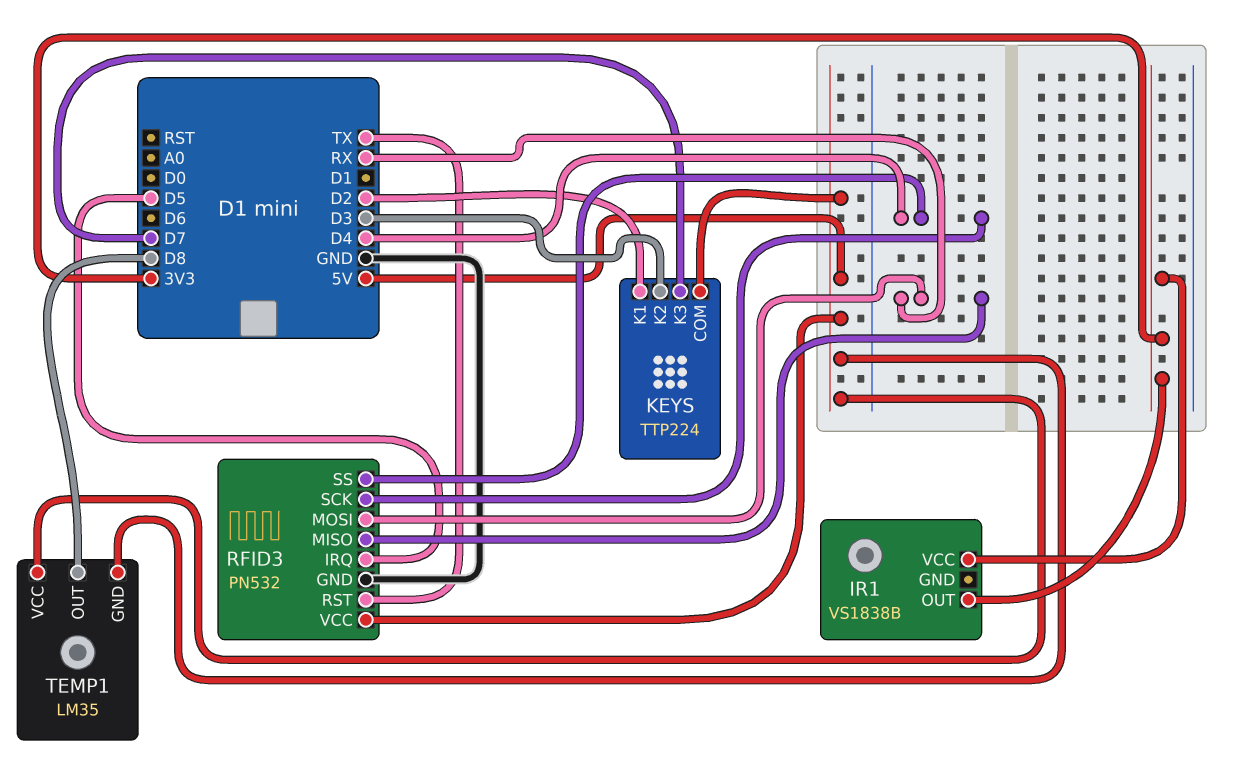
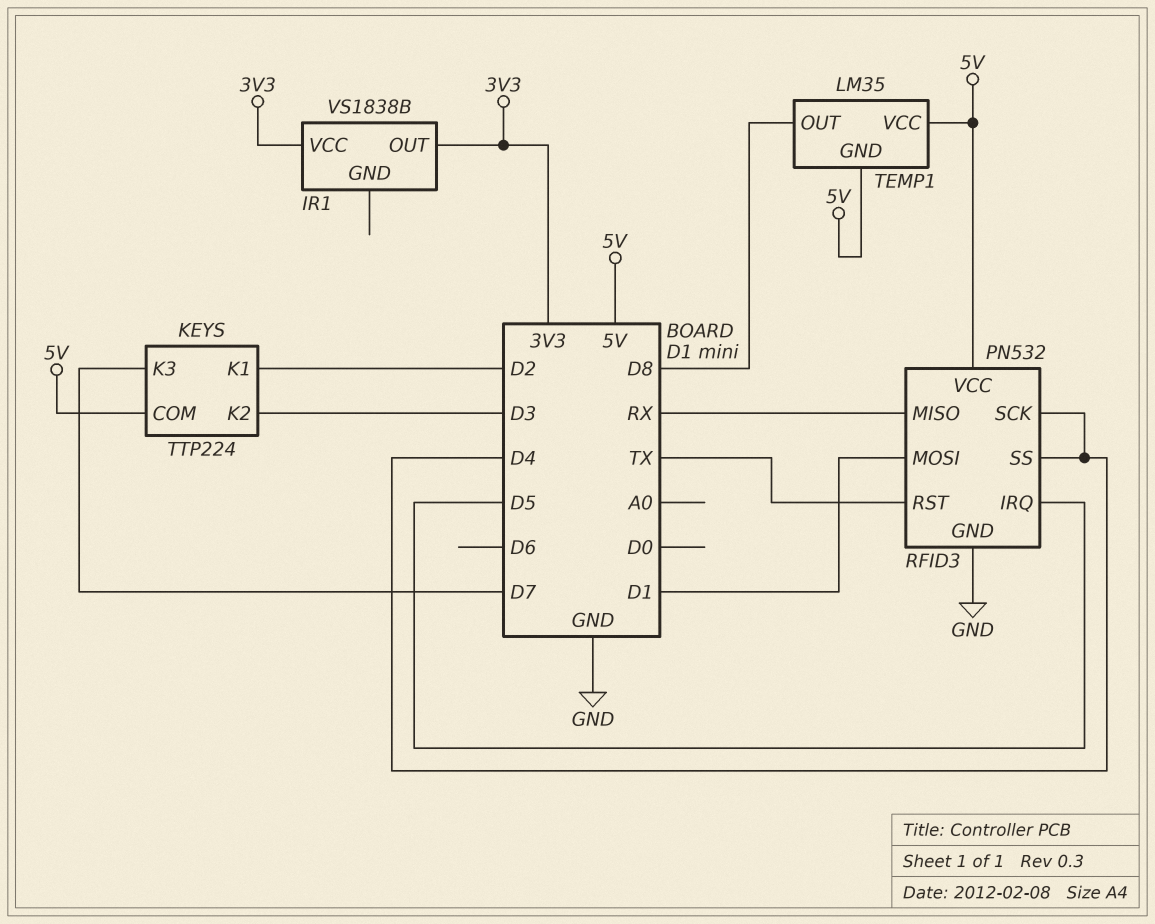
RFID3 pin MOSI: RX -> D1

